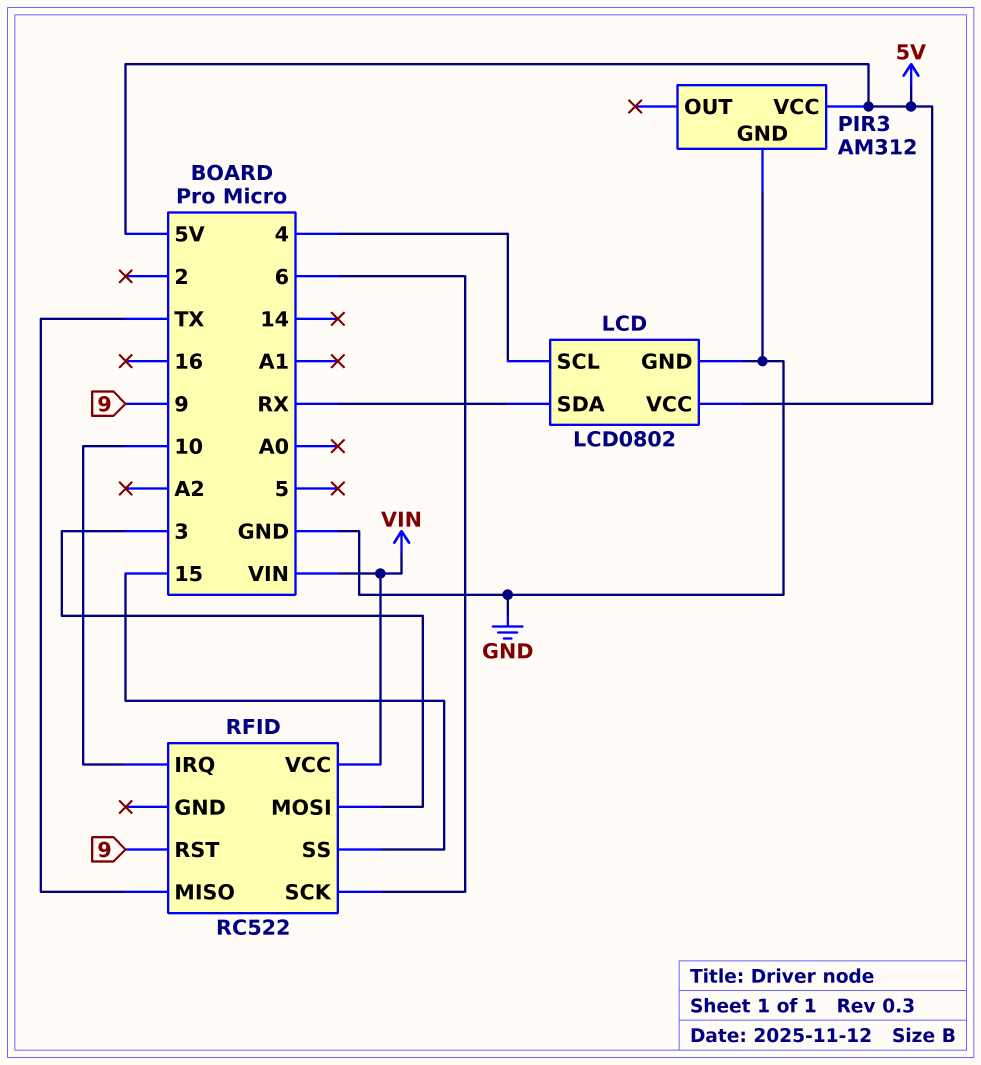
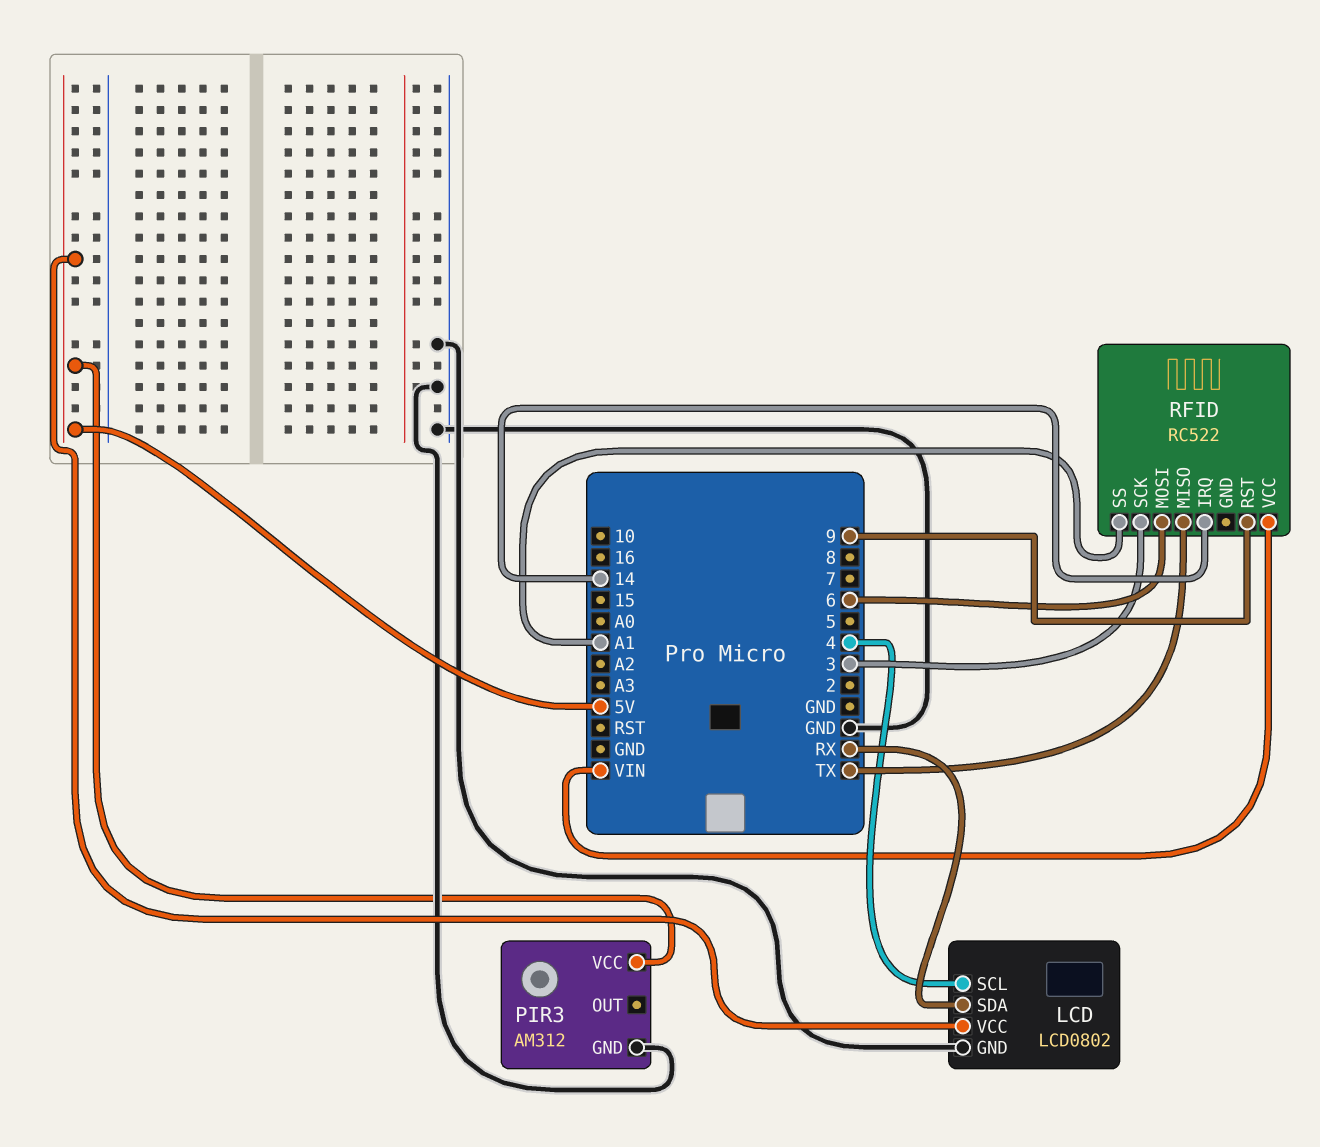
RFID pin IRQ: 10 -> 14
RFID pin MOSI: 3 -> 6
RFID pin SCK: 6 -> 3
RFID pin SS: 15 -> A1

